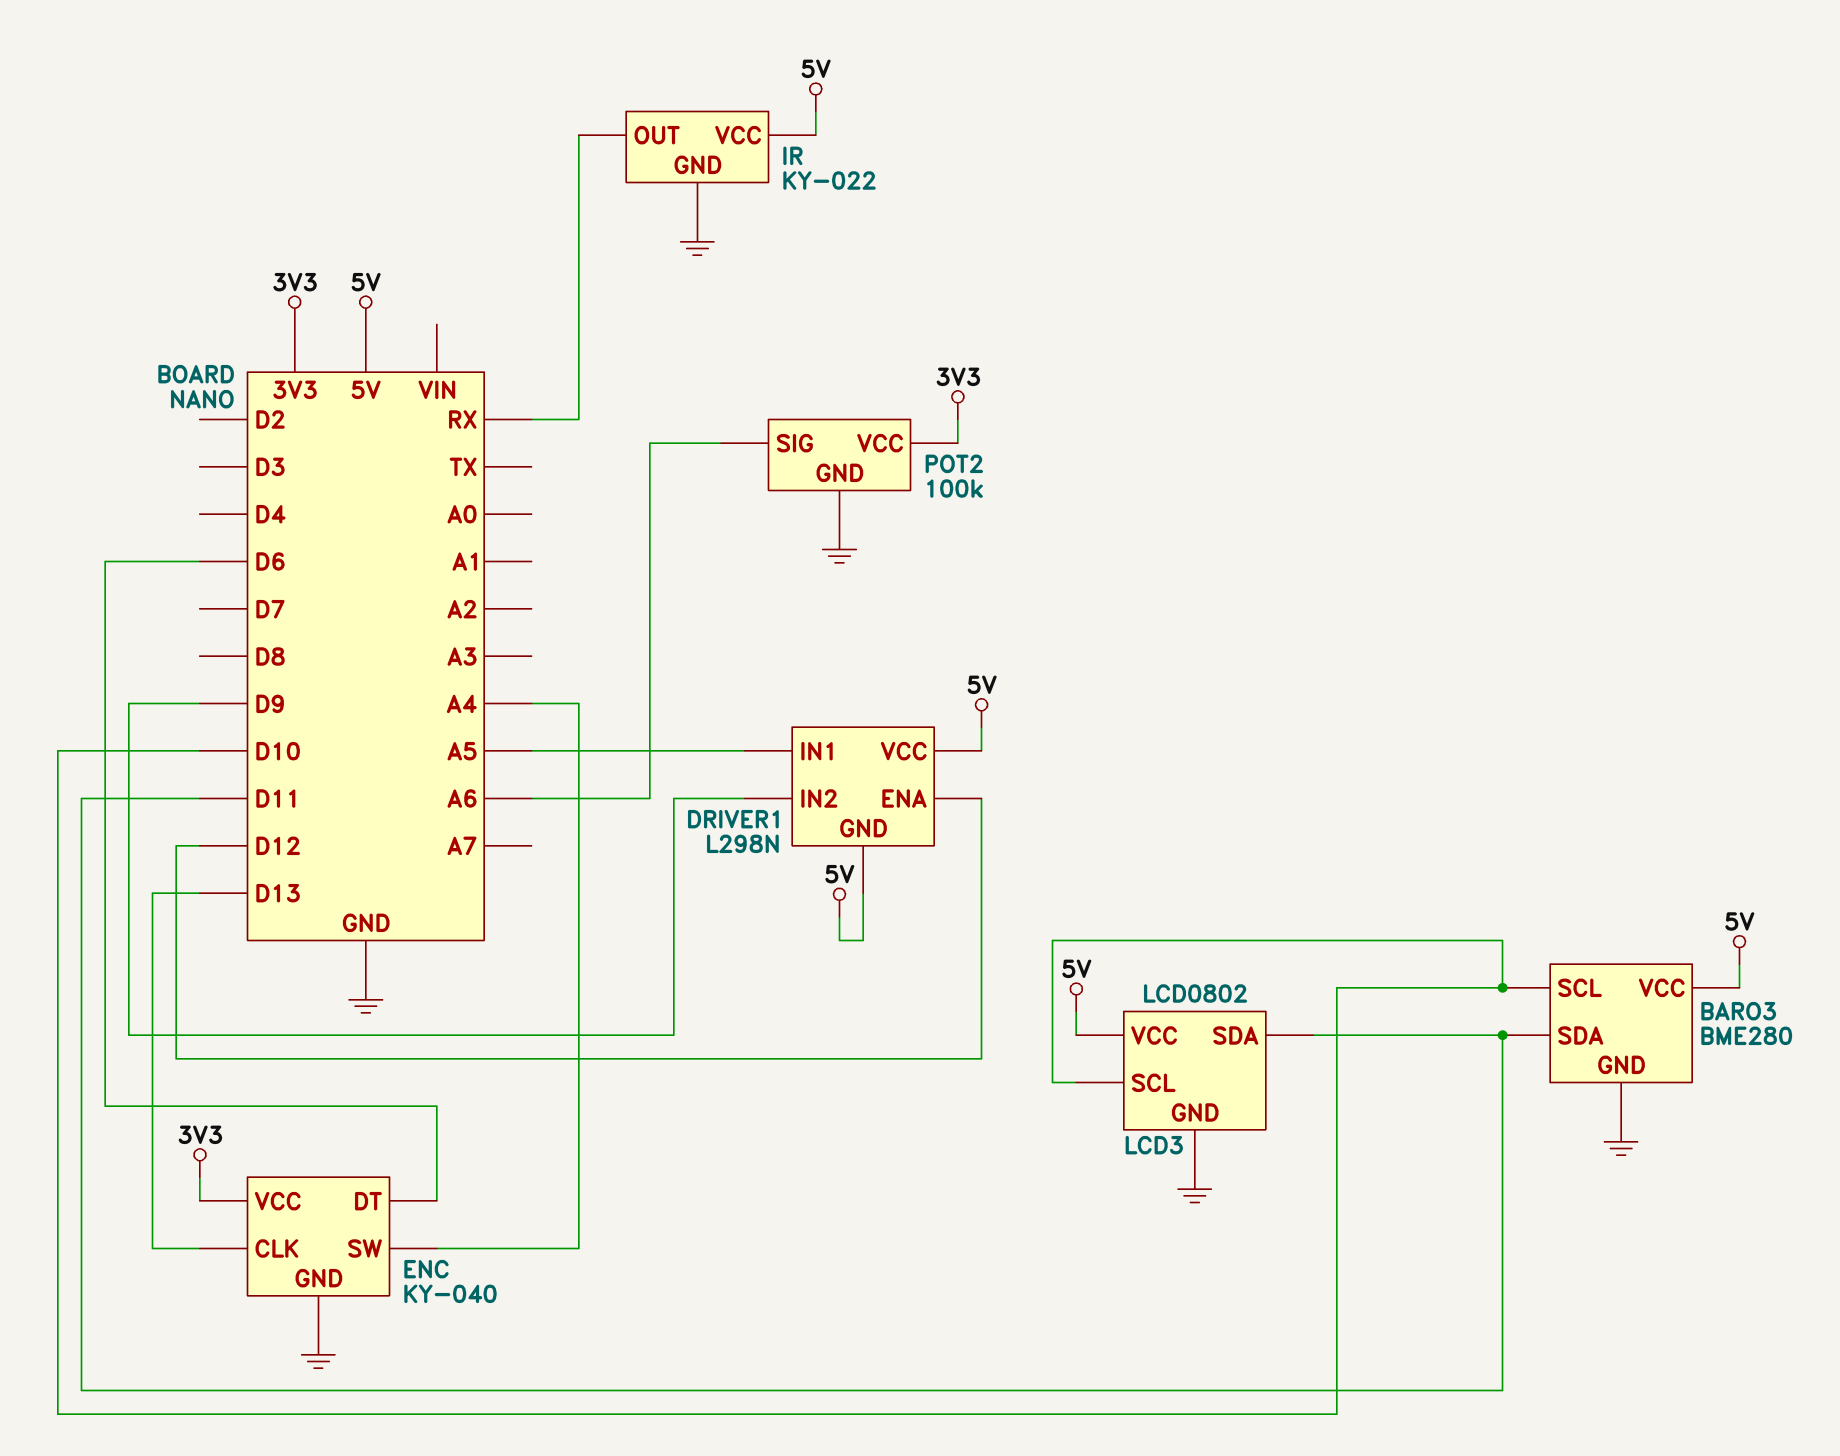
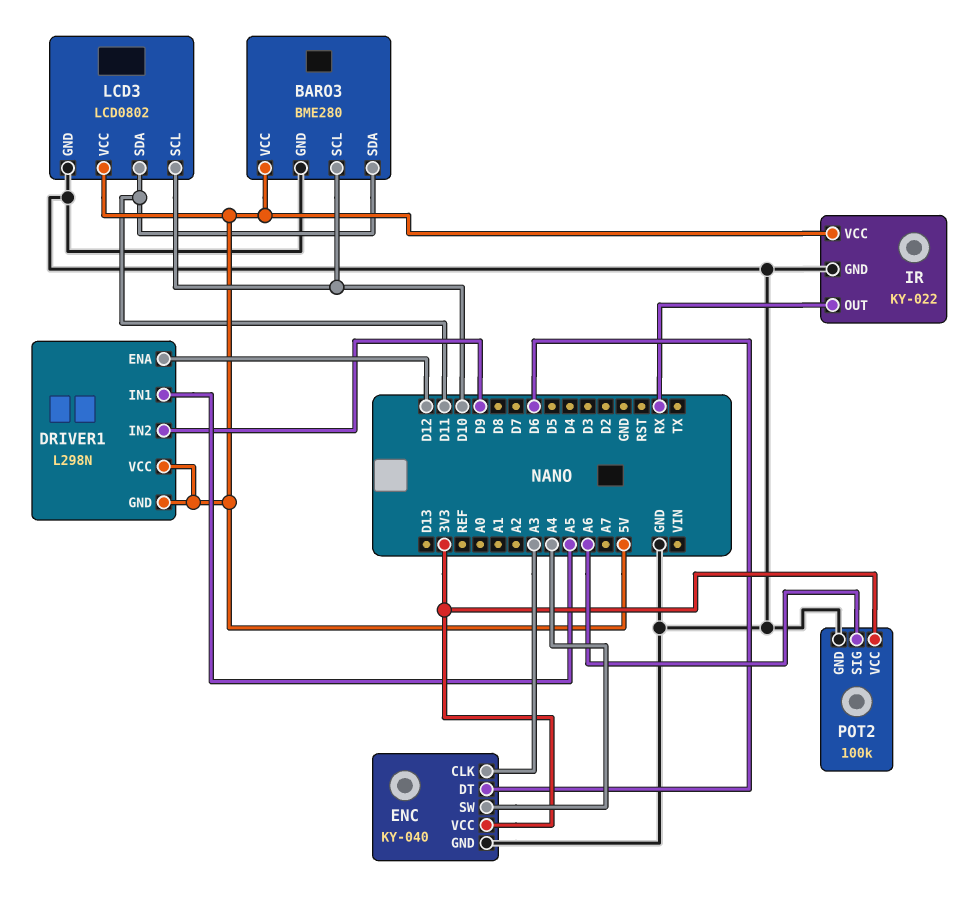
ENC pin CLK: D13 -> A3

